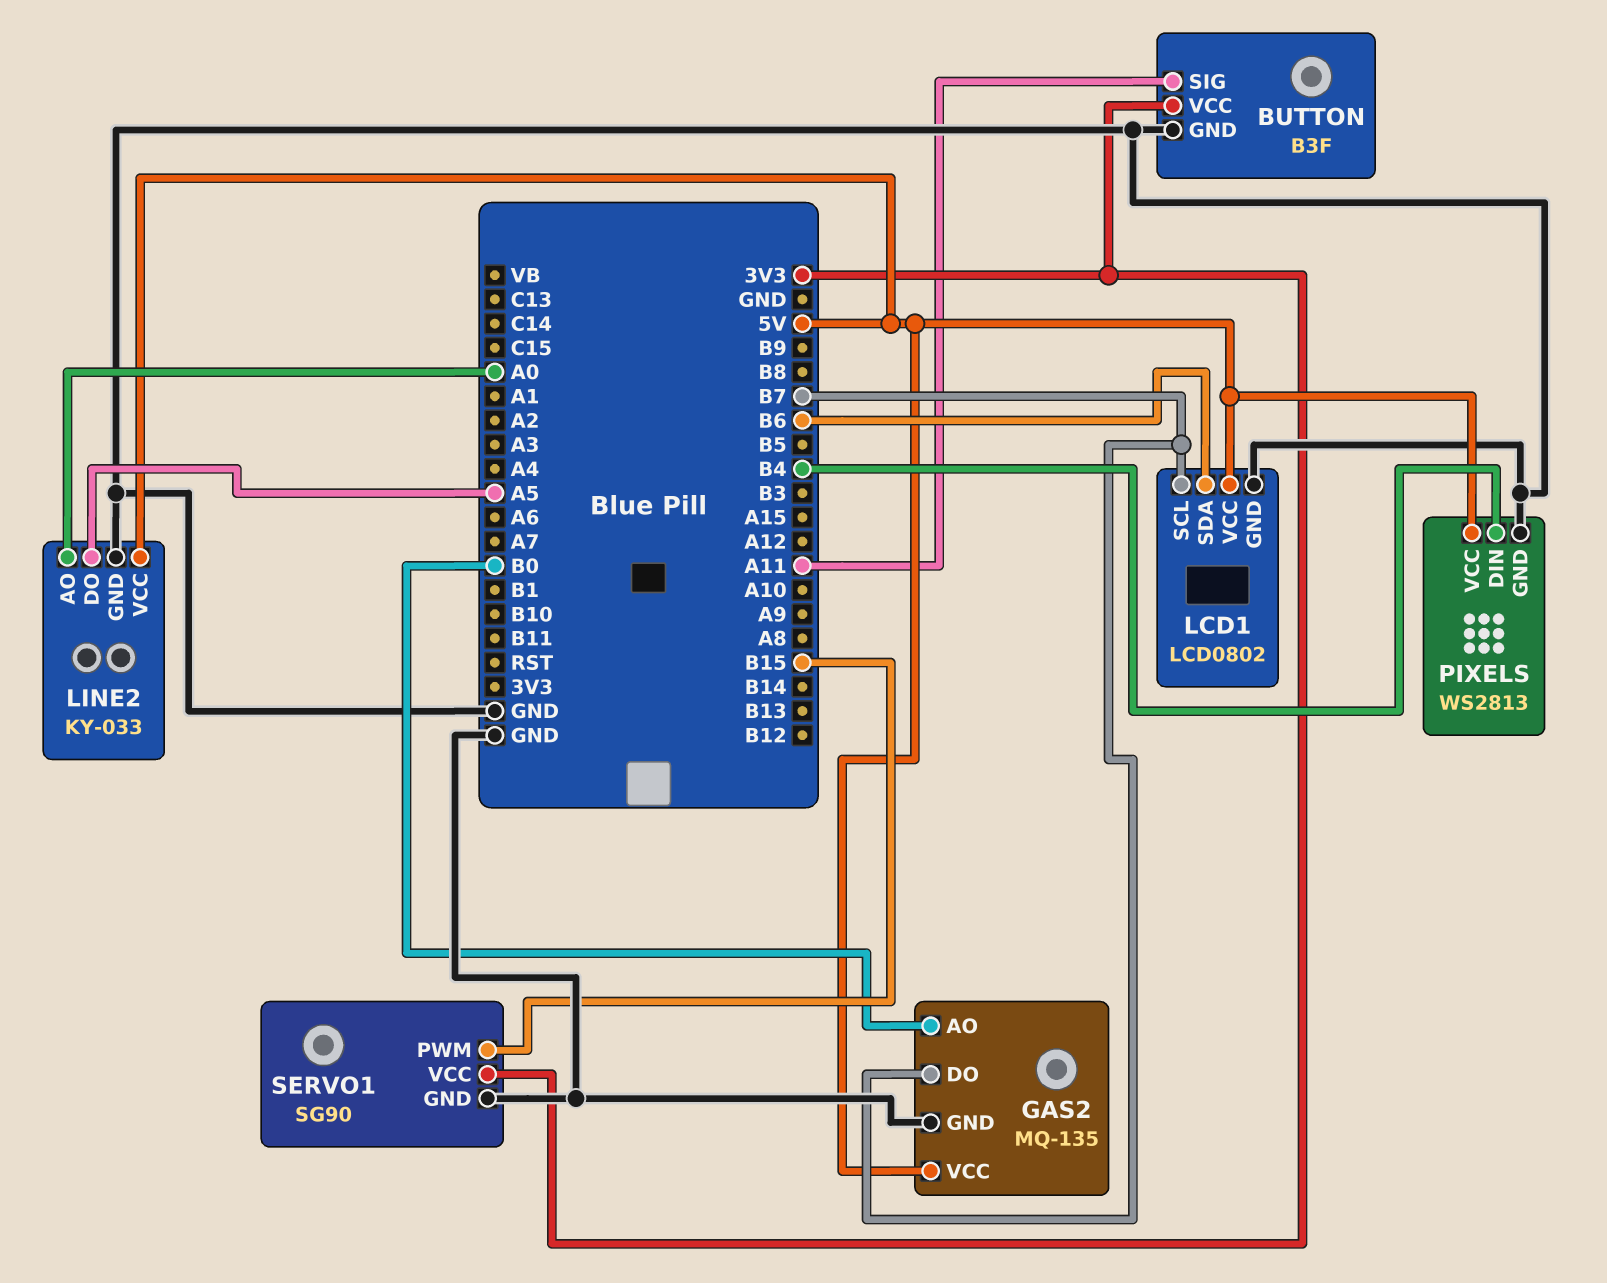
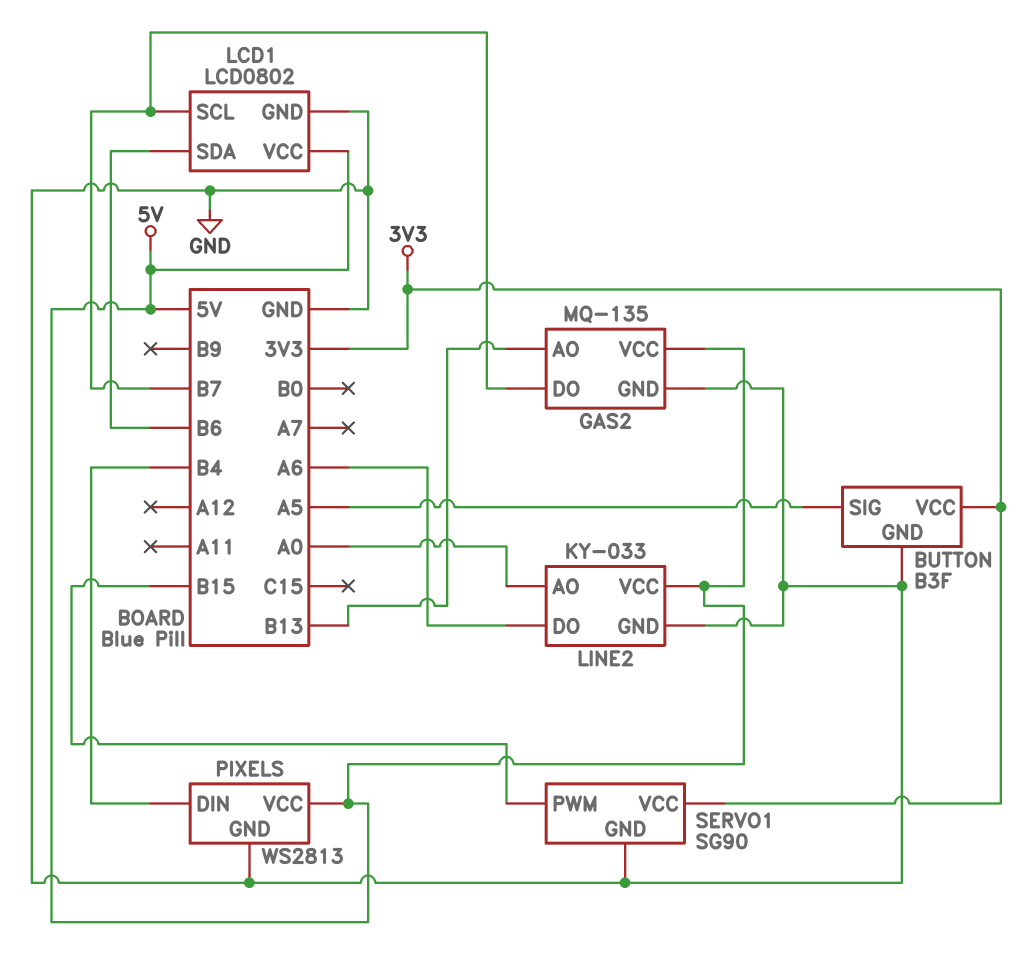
BUTTON pin SIG: A11 -> A5
GAS2 pin AO: B0 -> B13
LINE2 pin DO: A5 -> A6

